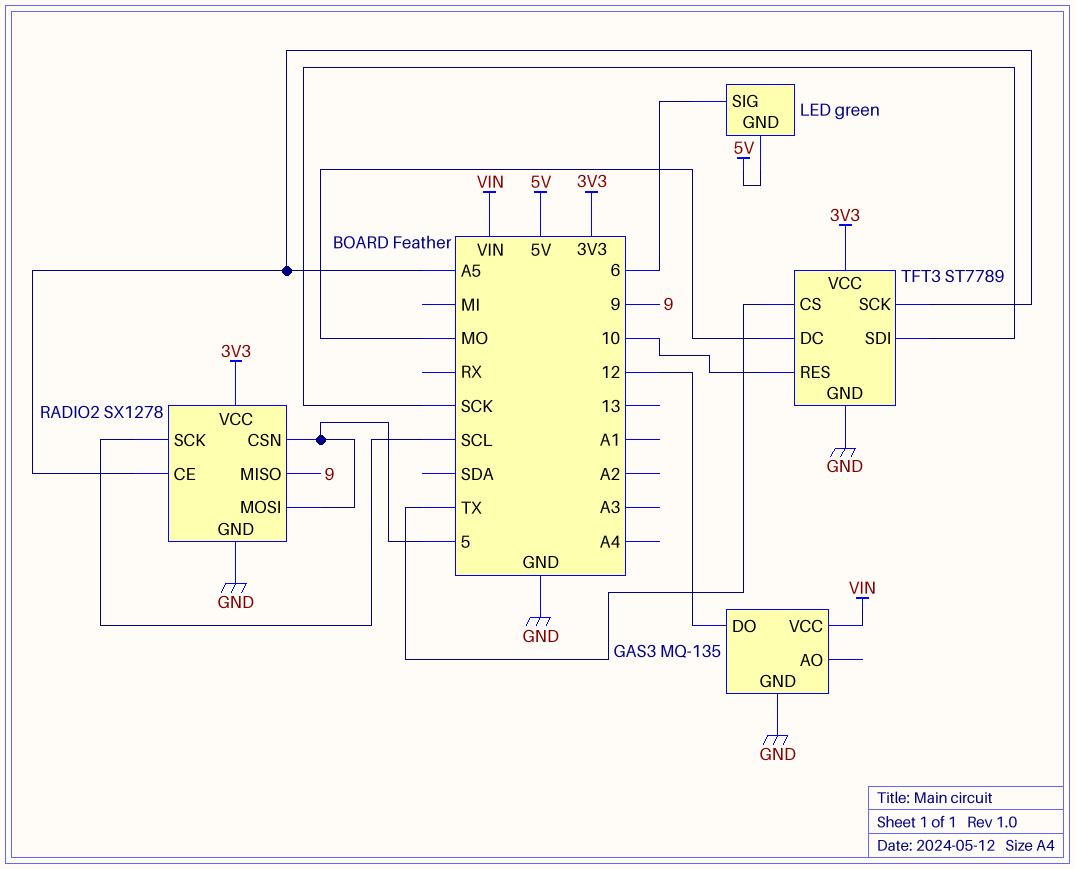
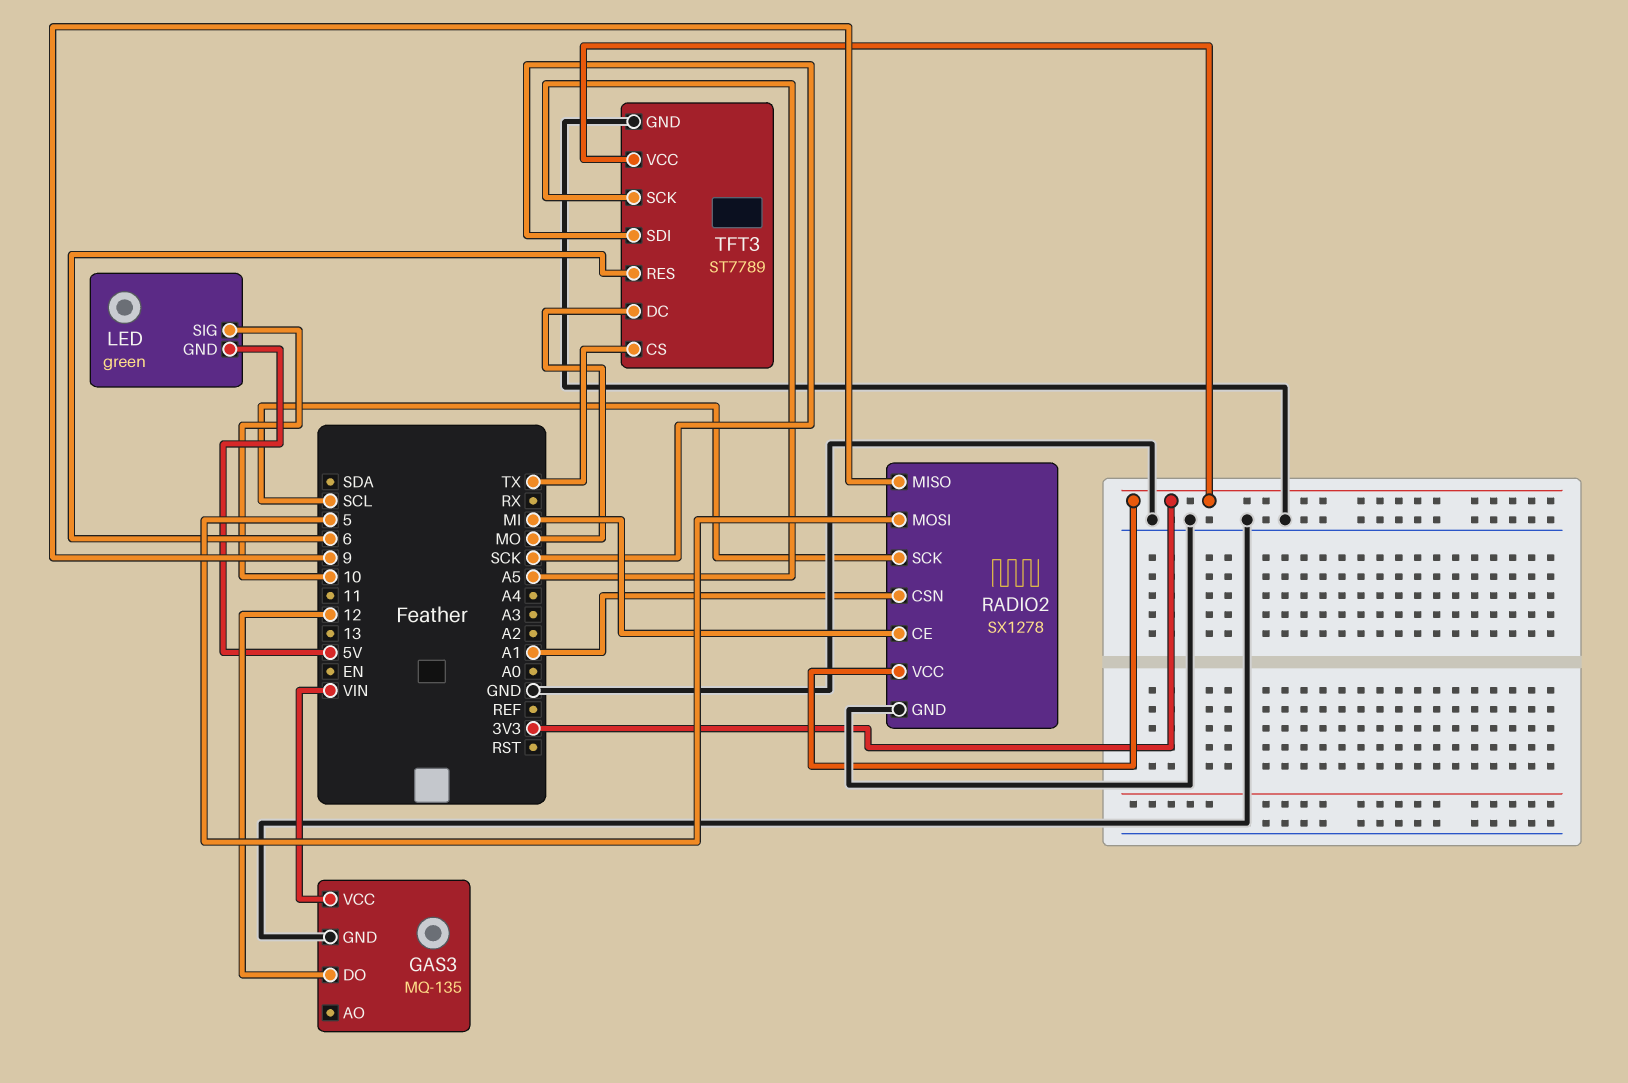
LED pin SIG: 6 -> 10
RADIO2 pin CE: A5 -> MI
RADIO2 pin CSN: 5 -> A1
TFT3 pin RES: 10 -> 6

